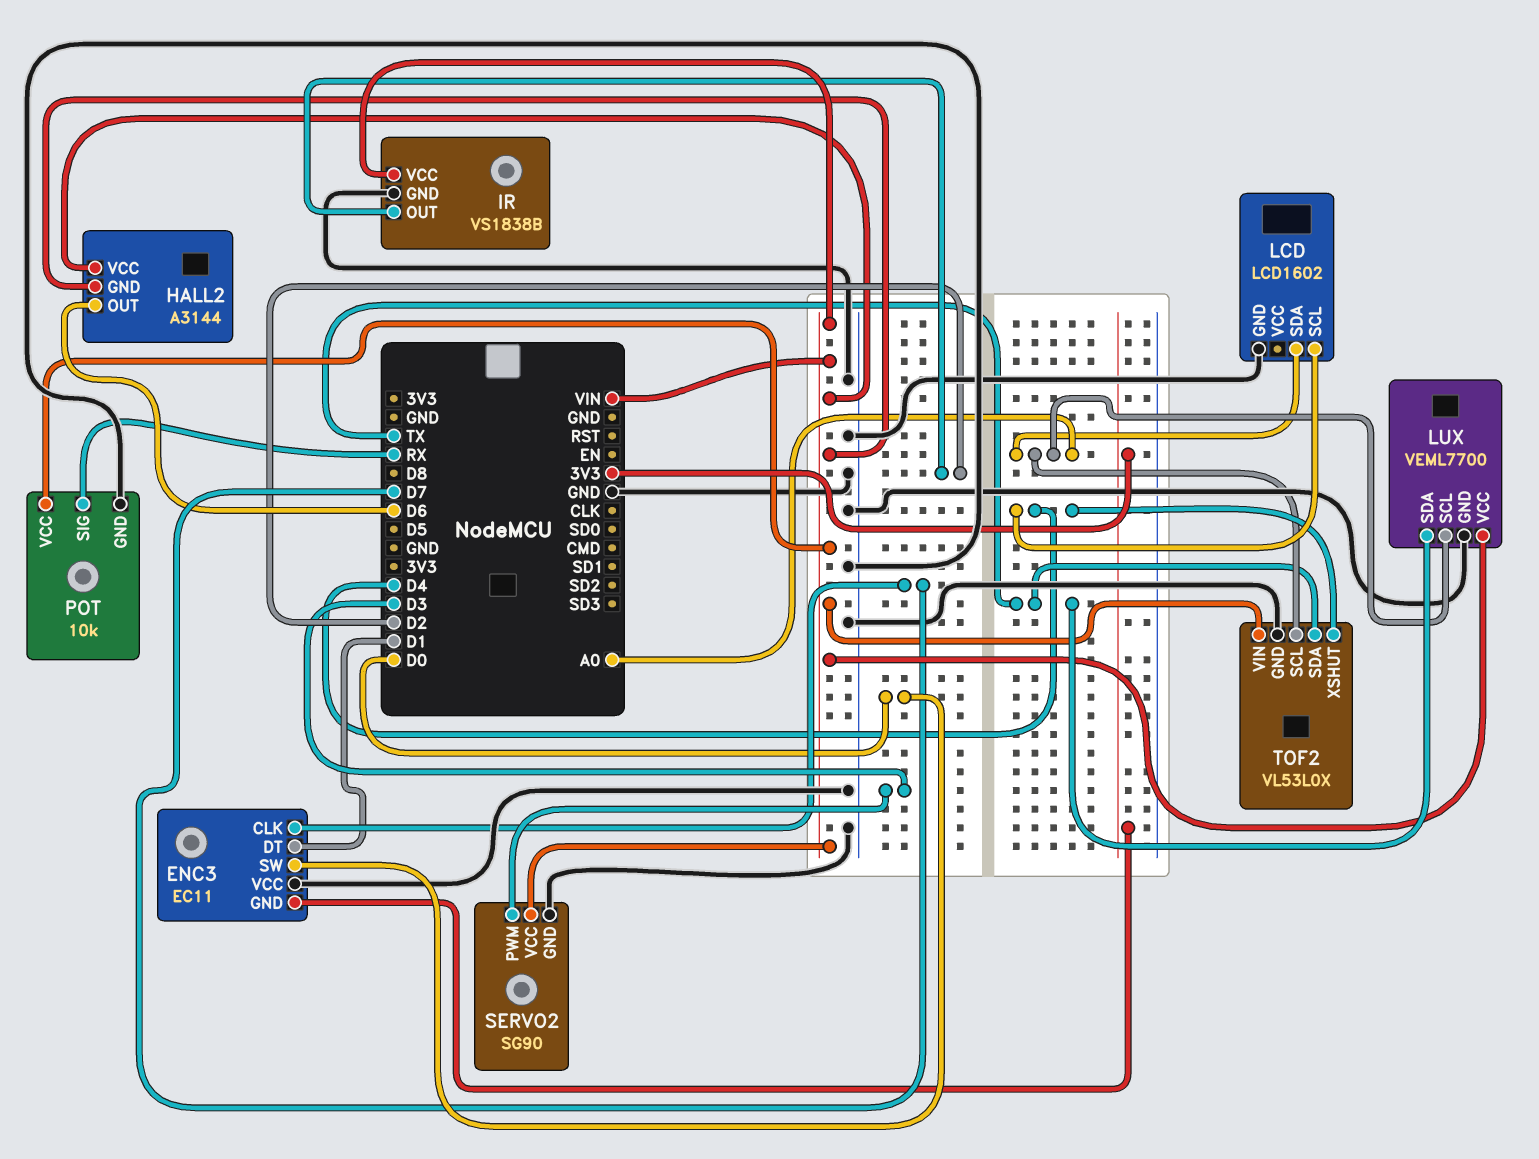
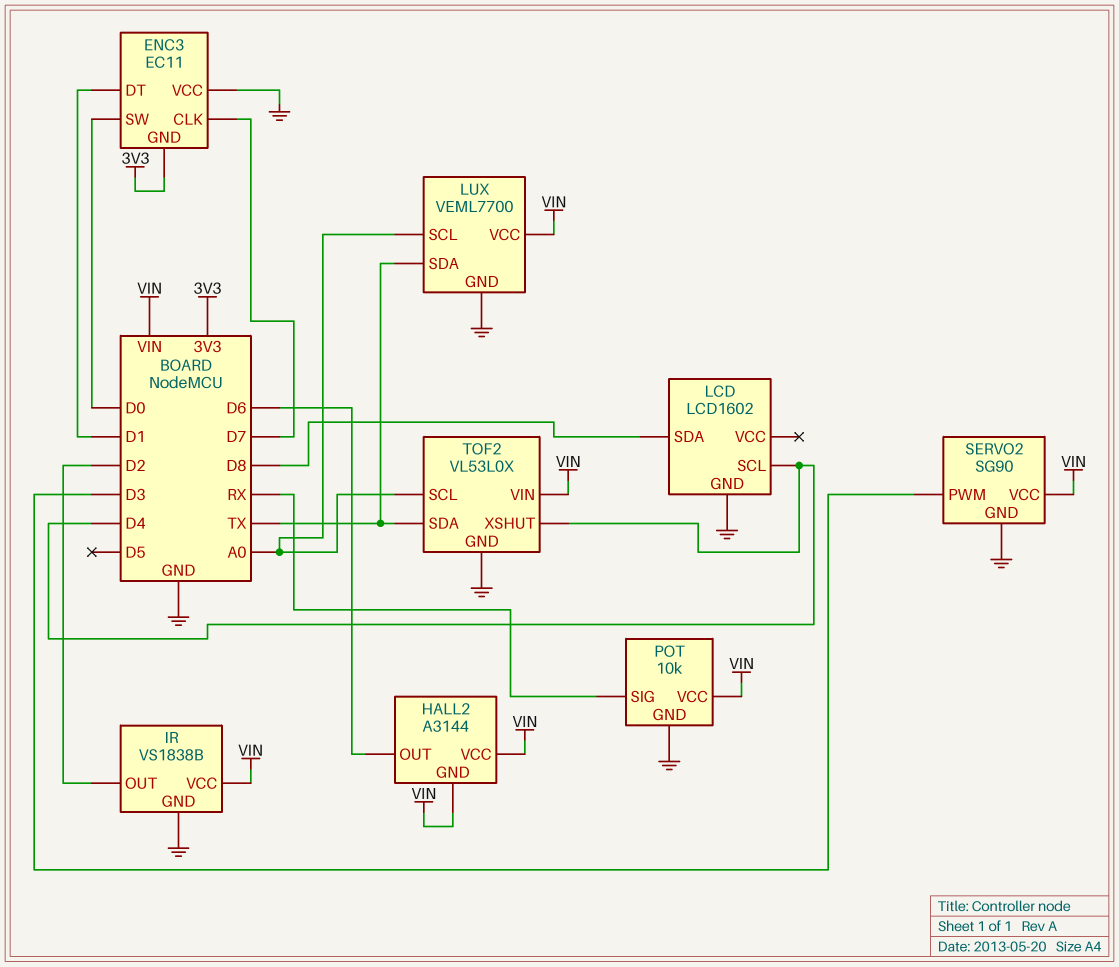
LCD pin SDA: A0 -> D8

